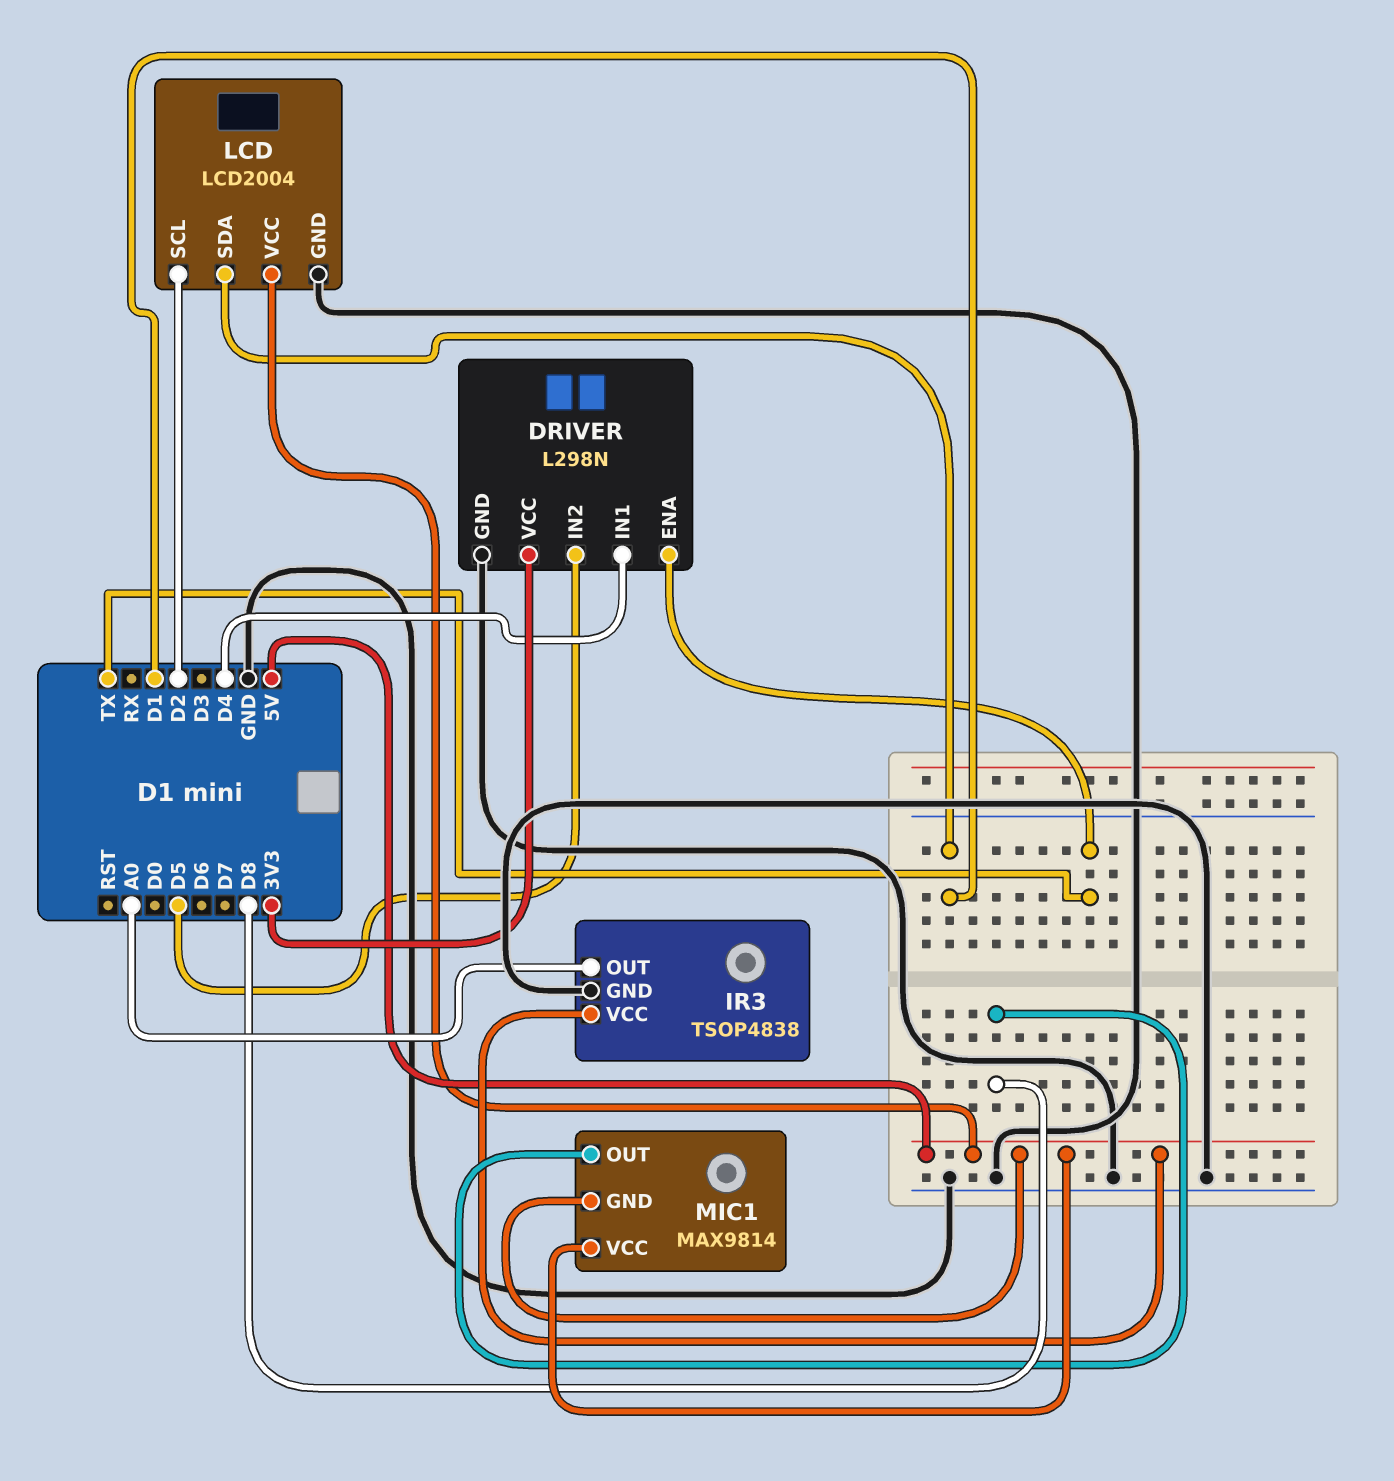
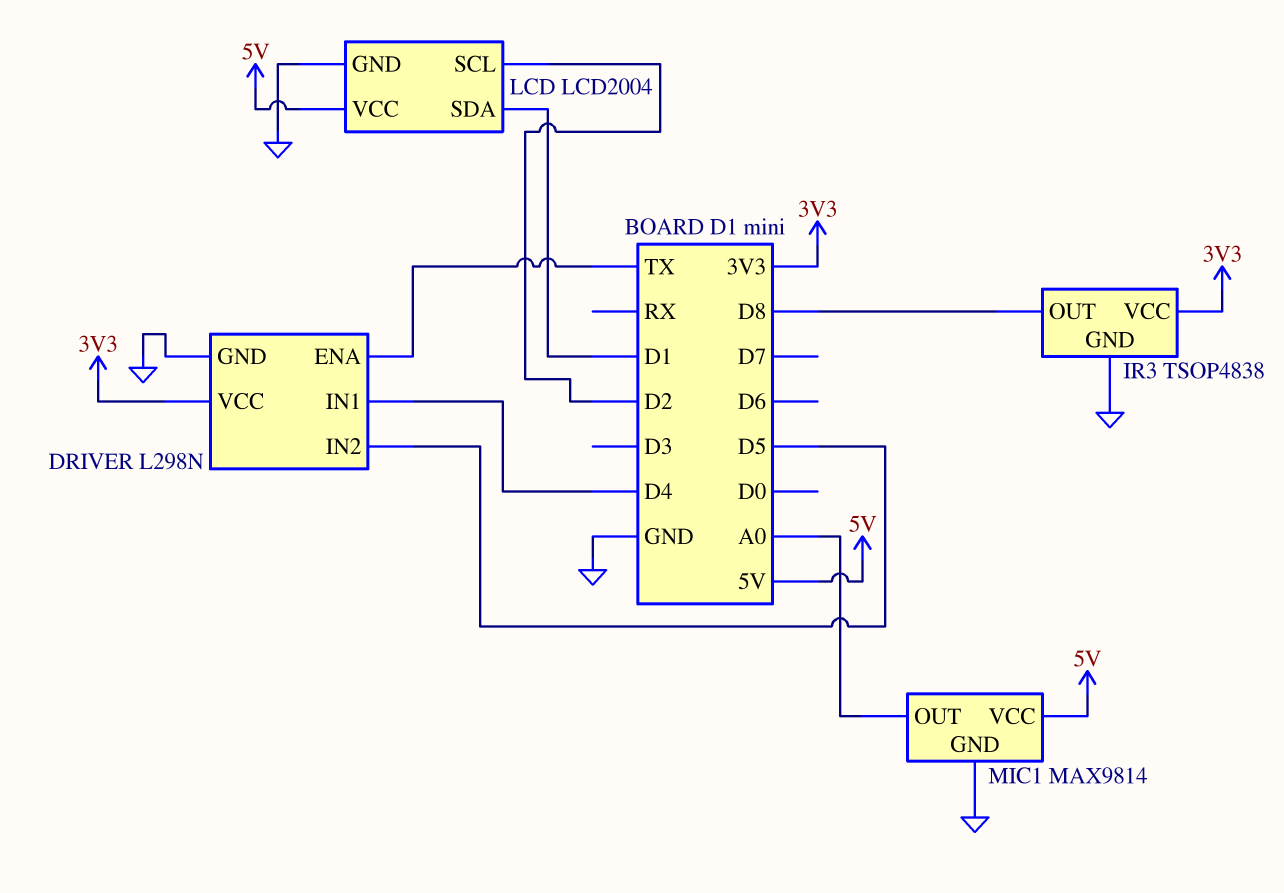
IR3 pin OUT: A0 -> D8
IR3 pin VCC: 5V -> 3V3
MIC1 pin GND: 5V -> GND
MIC1 pin OUT: D8 -> A0

